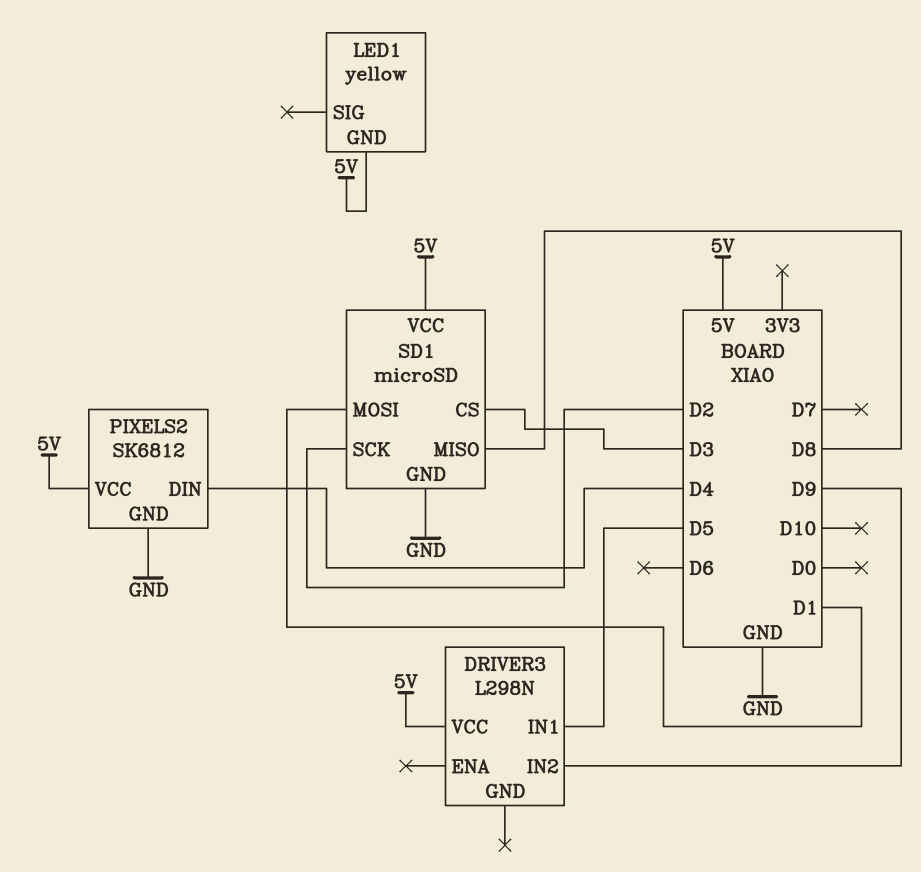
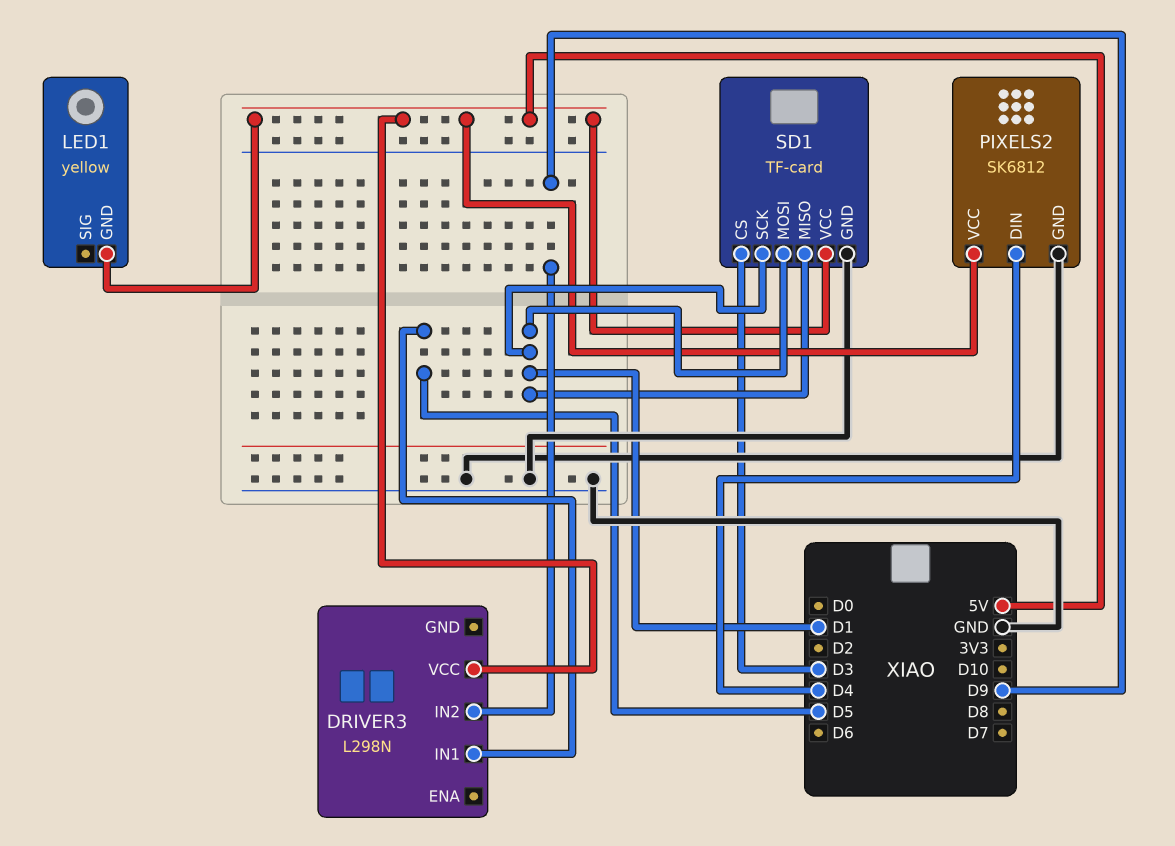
SD1: microSD -> TF-card
SD1 pin MISO: D8 -> D1
SD1 pin SCK: D2 -> D1

